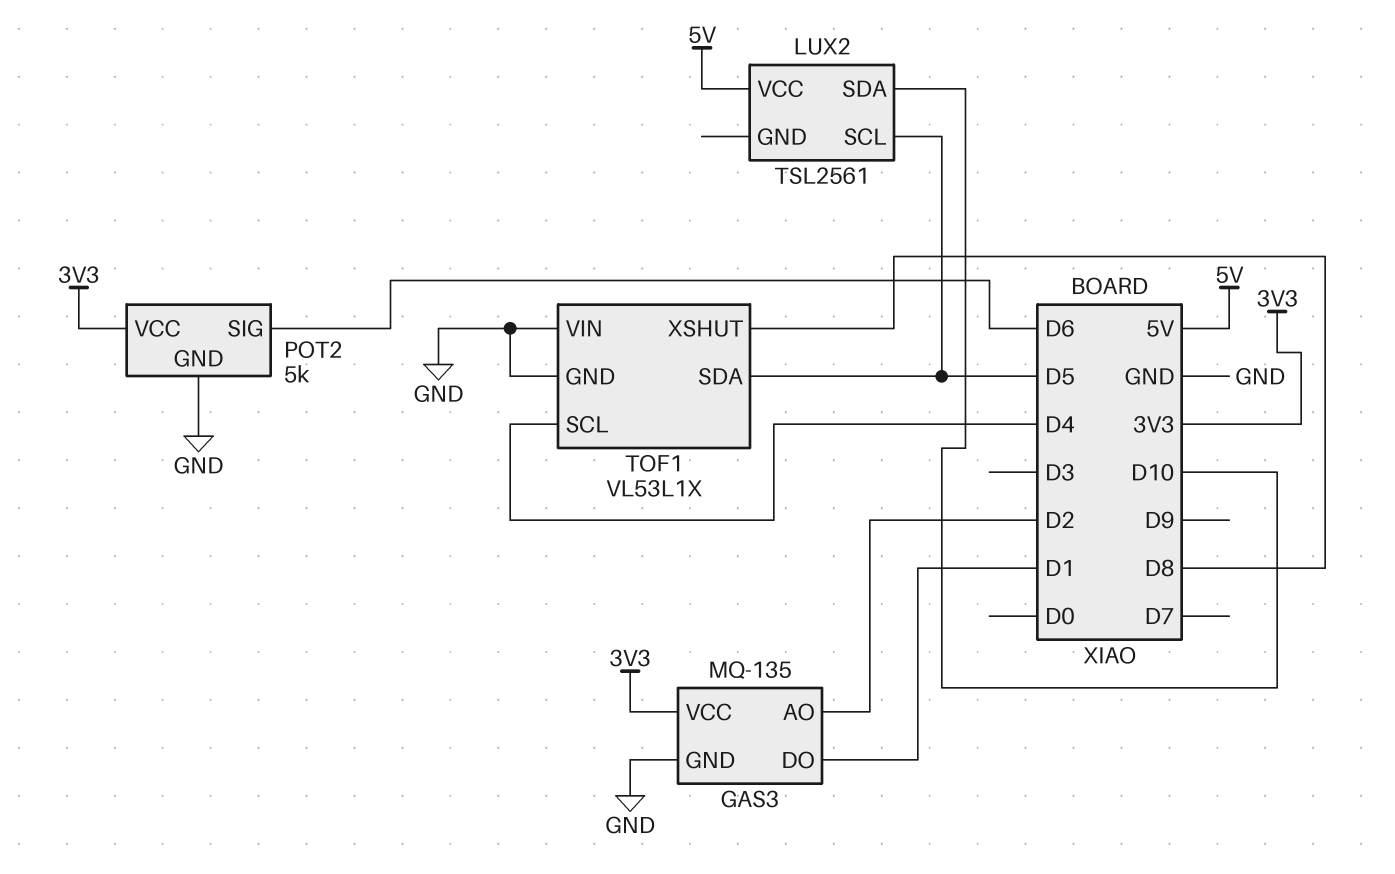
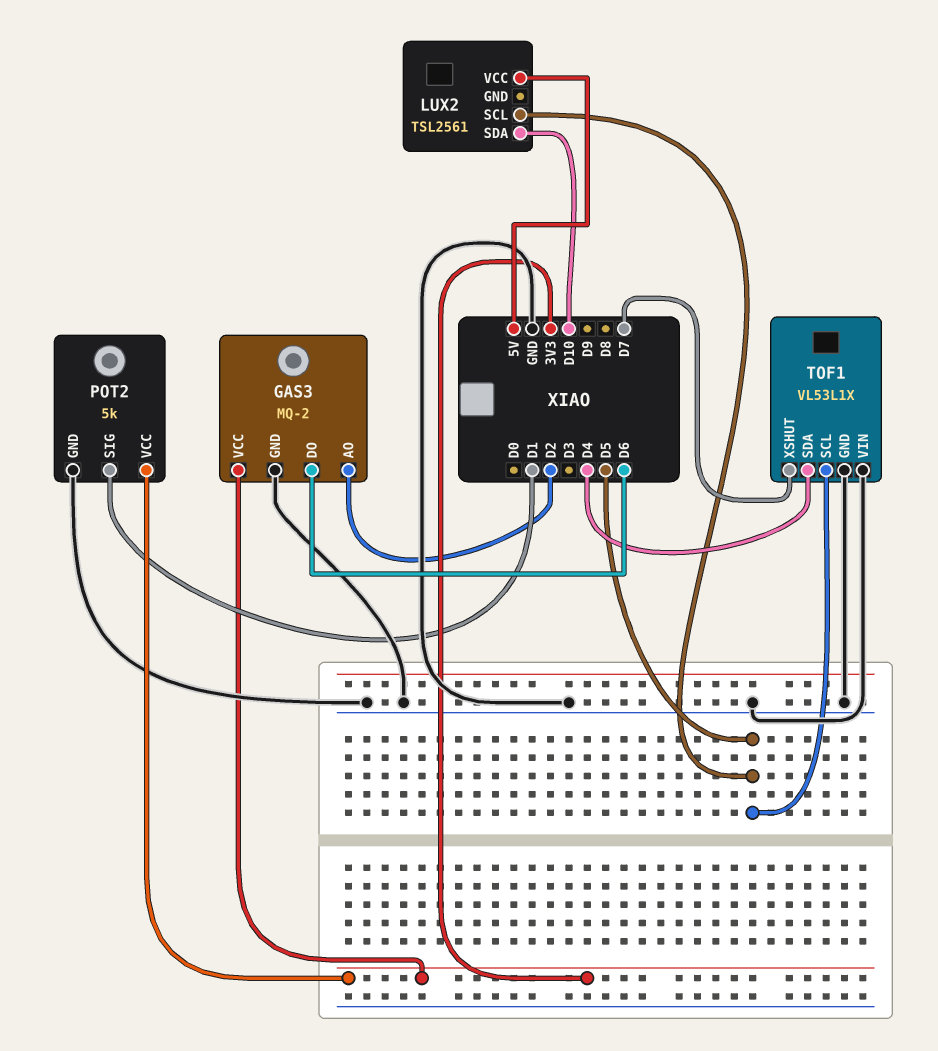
GAS3: MQ-135 -> MQ-2
GAS3 pin DO: D1 -> D6
POT2 pin SIG: D6 -> D1
TOF1 pin SCL: D4 -> D5
TOF1 pin SDA: D5 -> D4
TOF1 pin XSHUT: D8 -> D7

